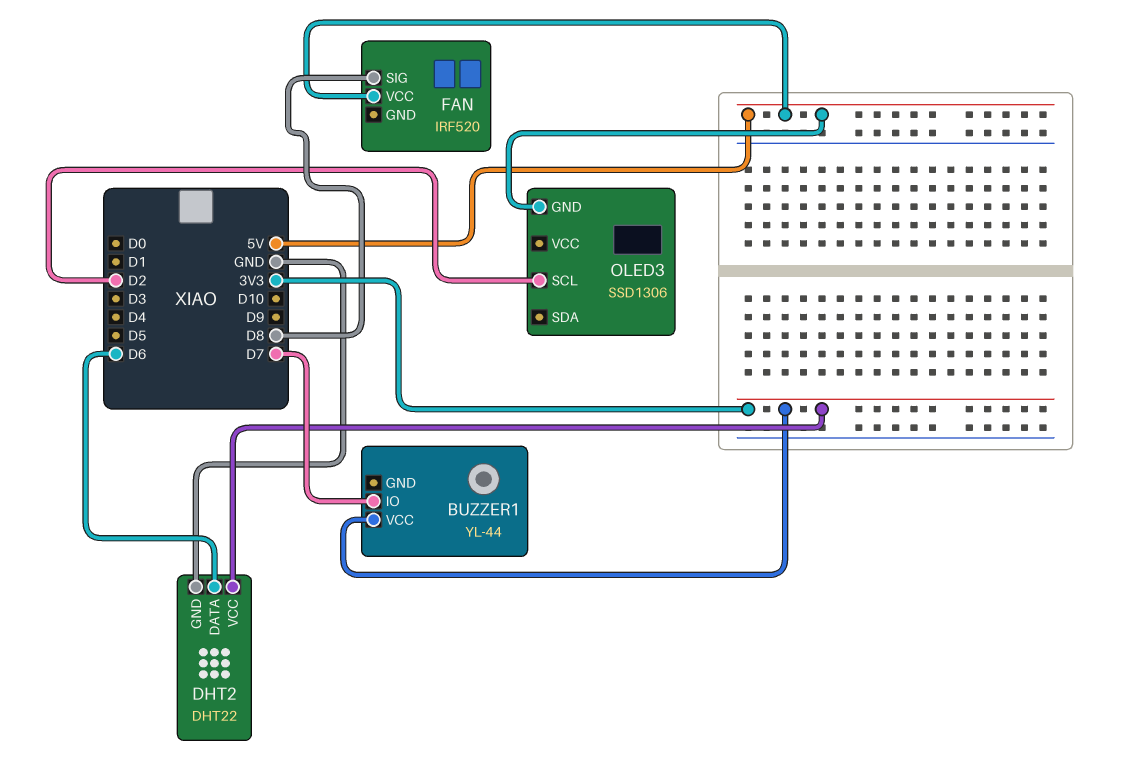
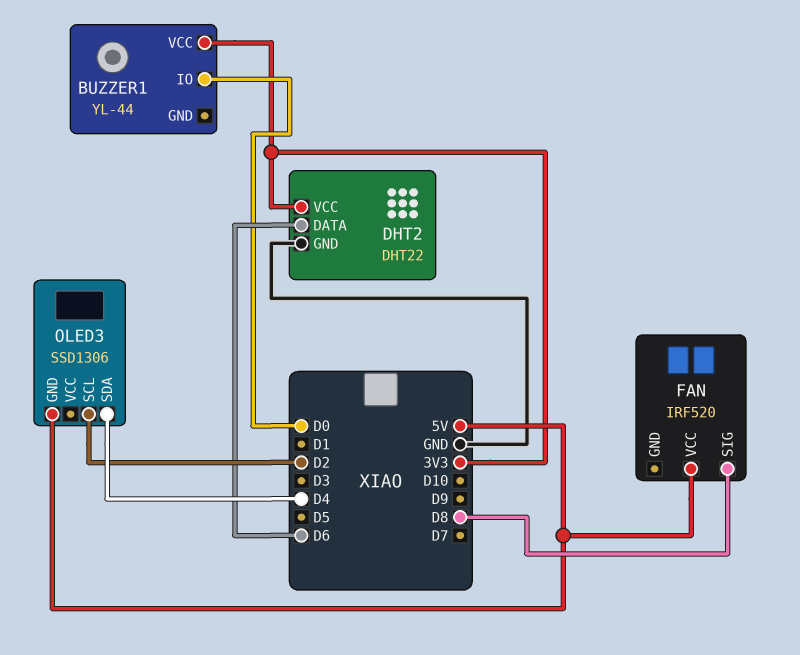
BUZZER1 pin IO: D7 -> D0
OLED3 pin SDA: none -> D4

